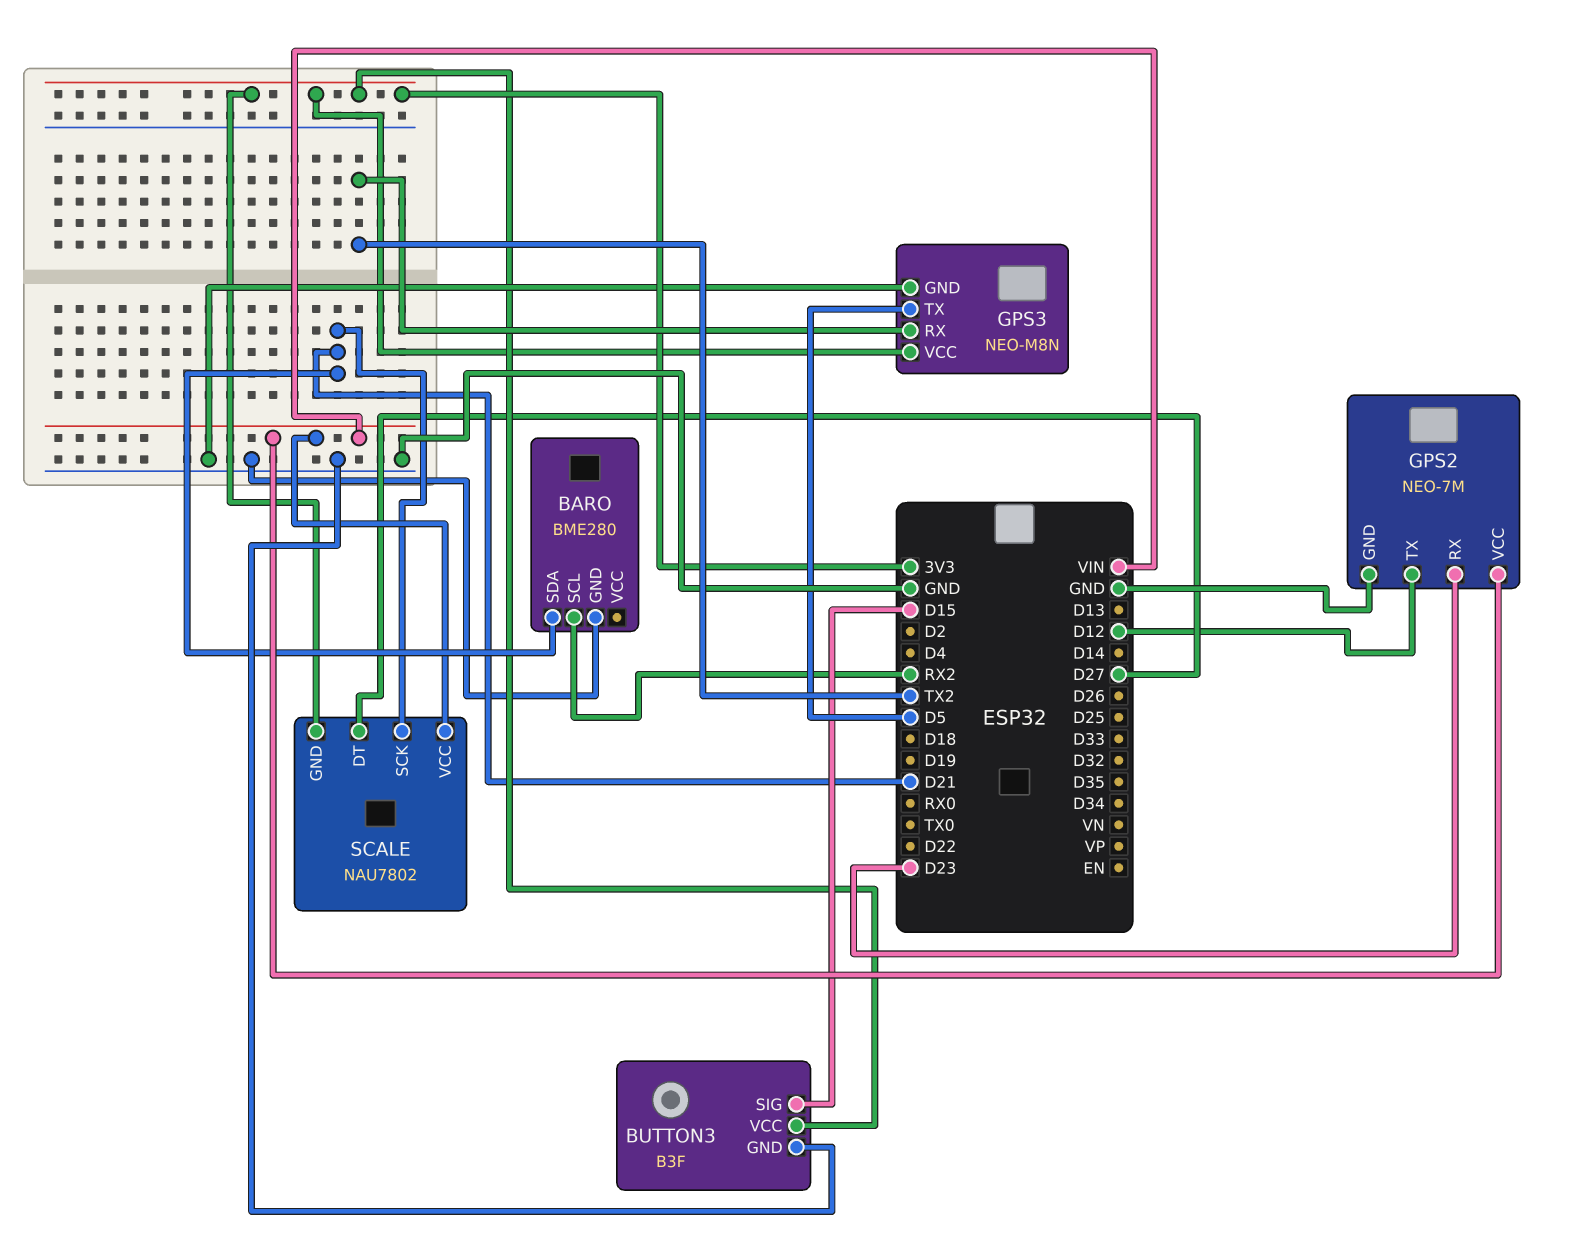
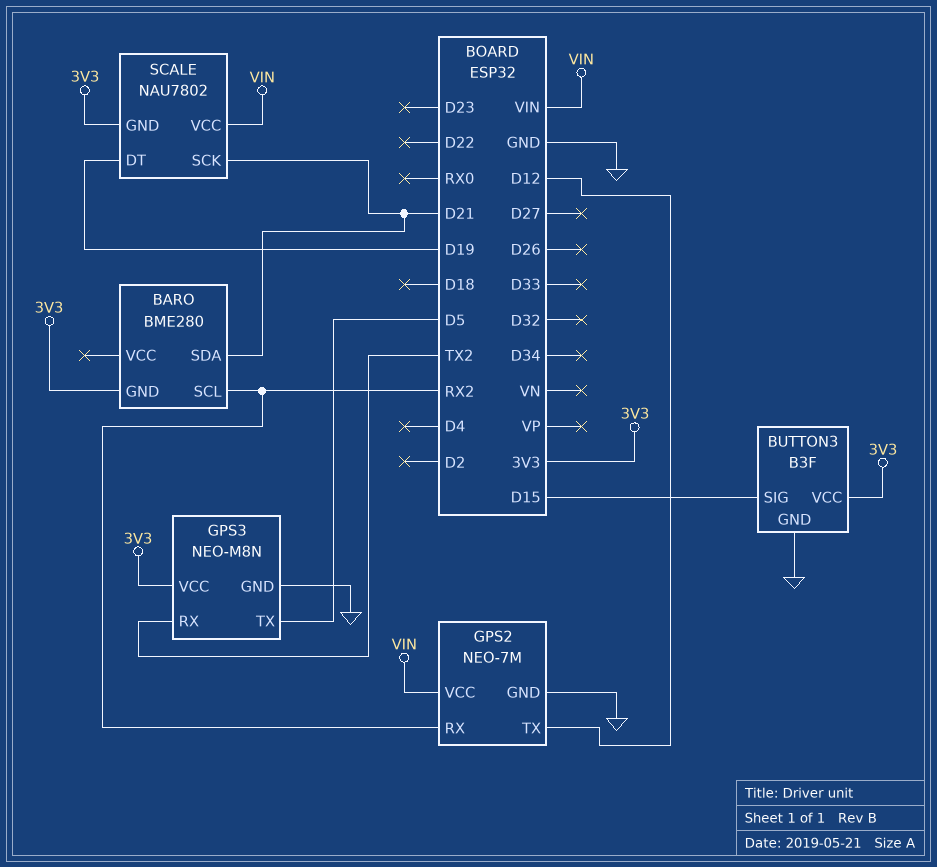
BARO pin GND: GND -> 3V3
GPS2 pin RX: D23 -> RX2
SCALE pin DT: D27 -> D19

